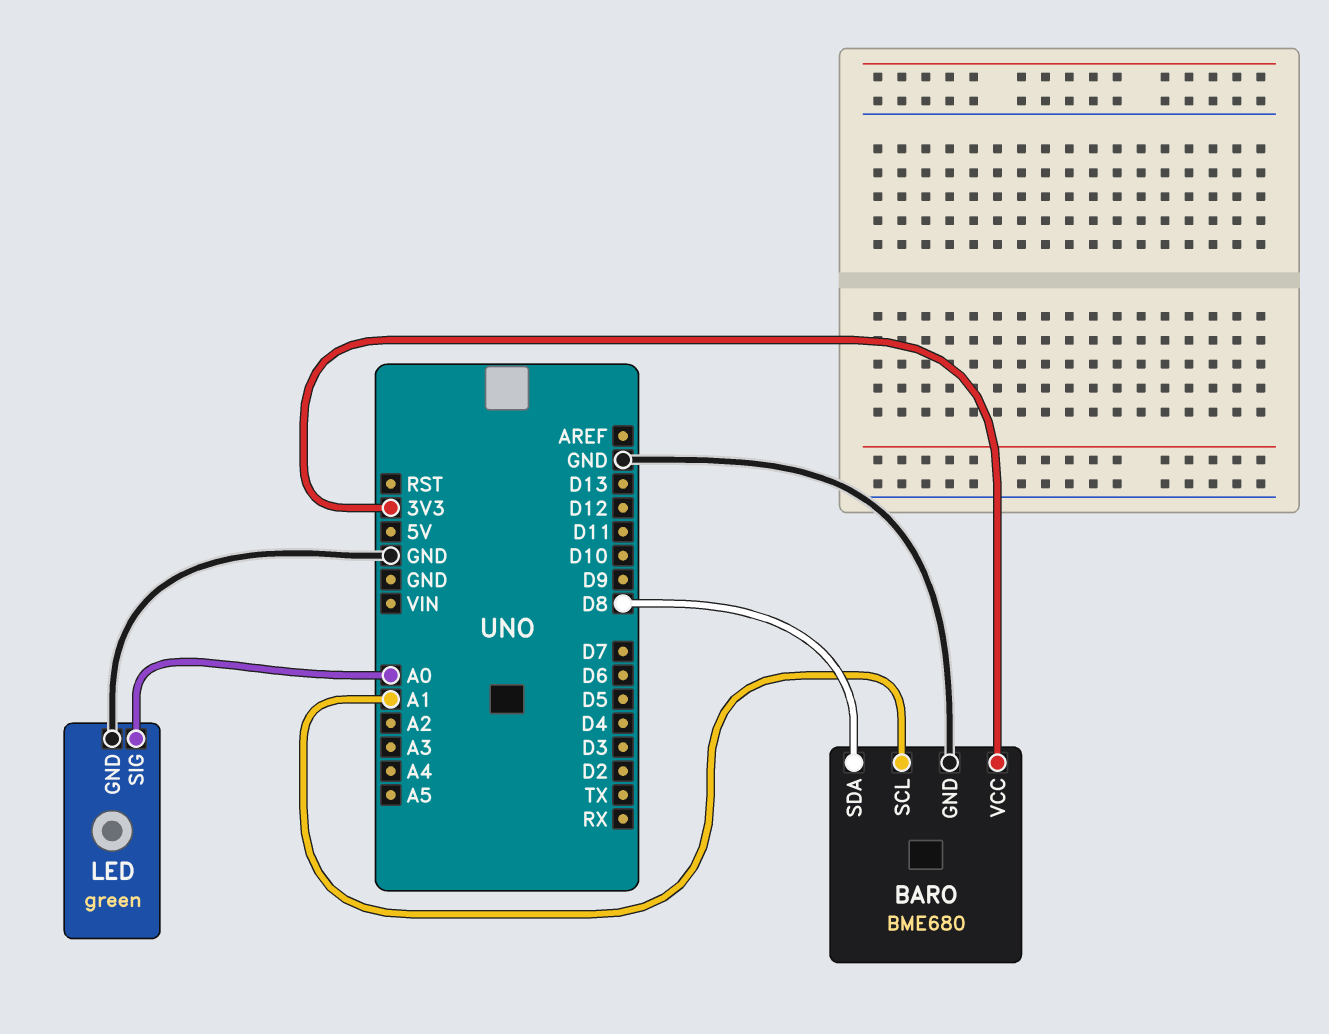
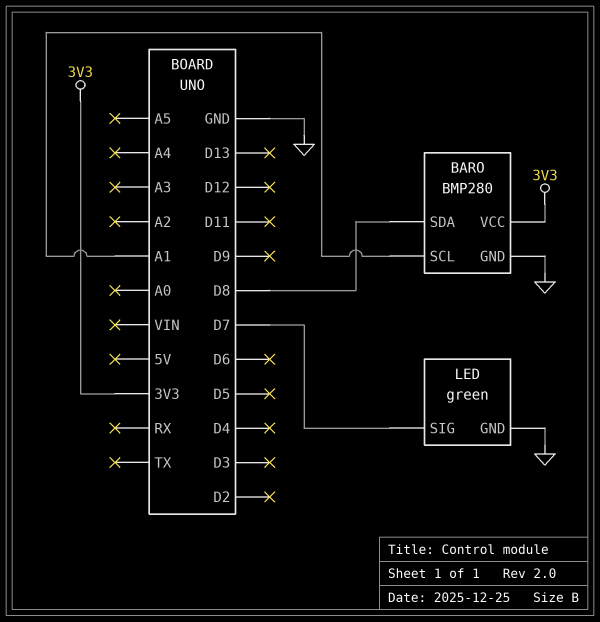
BARO: BME680 -> BMP280
LED pin SIG: A0 -> D7

